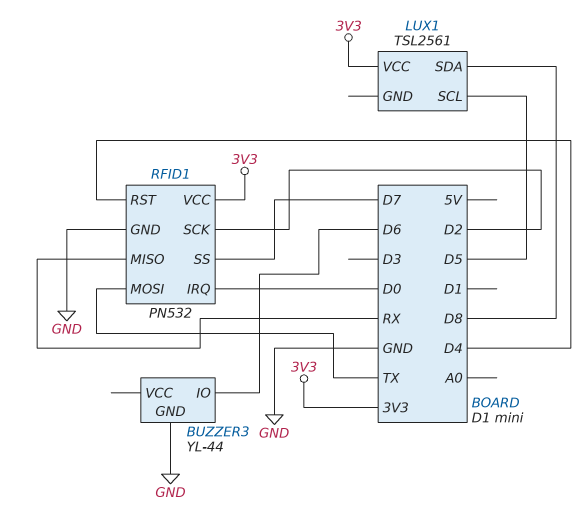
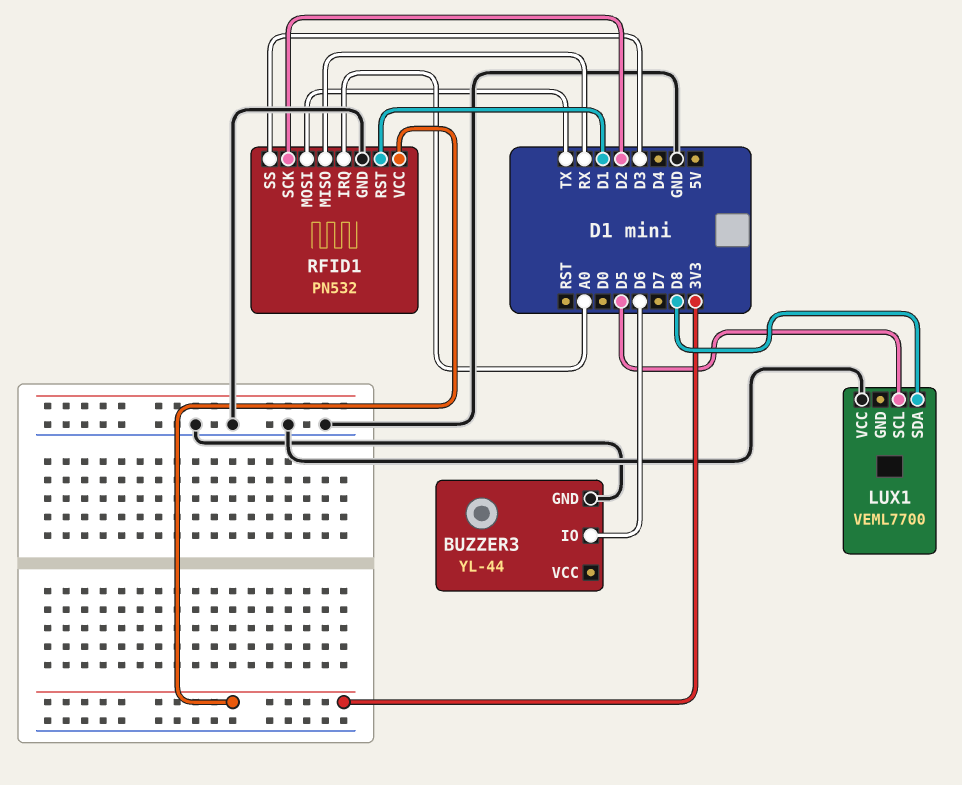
LUX1: TSL2561 -> VEML7700
LUX1 pin VCC: 3V3 -> GND
RFID1 pin IRQ: D0 -> A0
RFID1 pin RST: D4 -> D1
RFID1 pin SS: D7 -> D3

